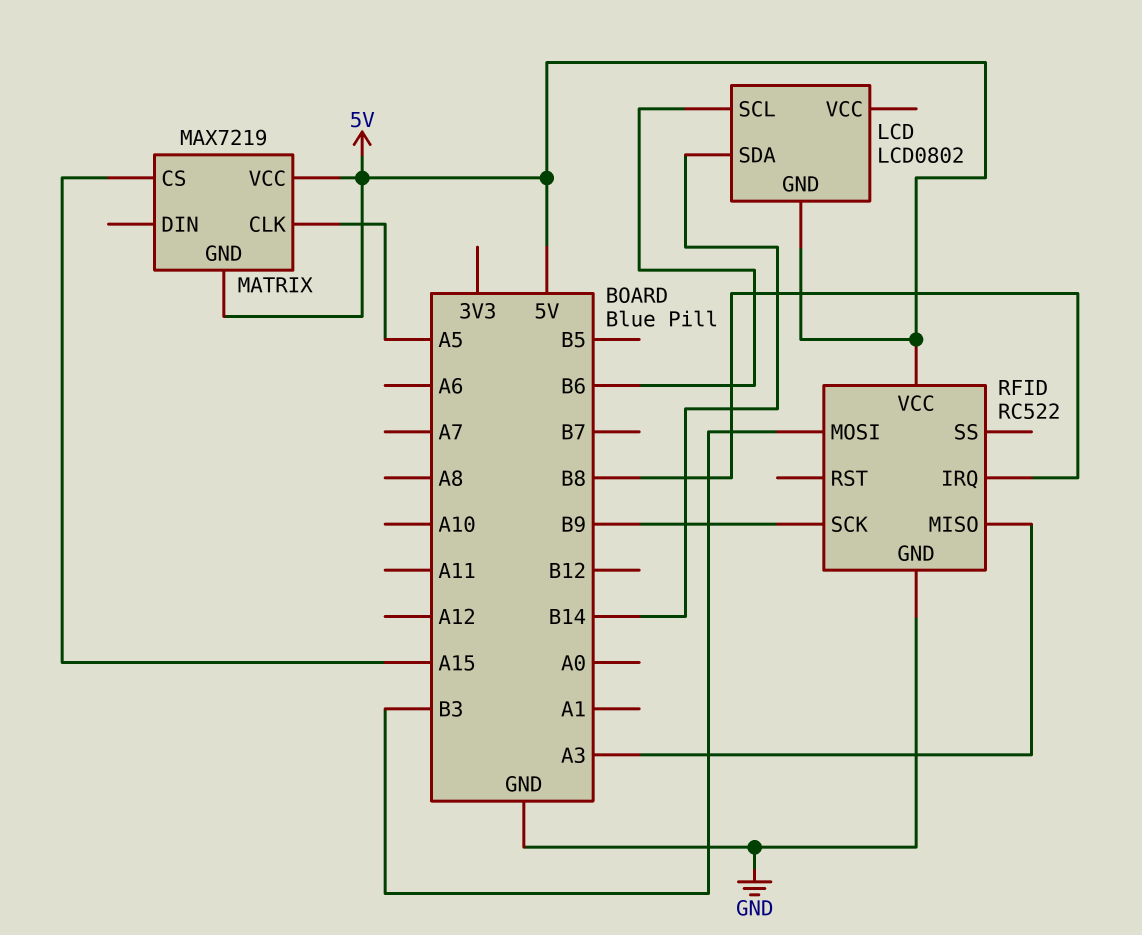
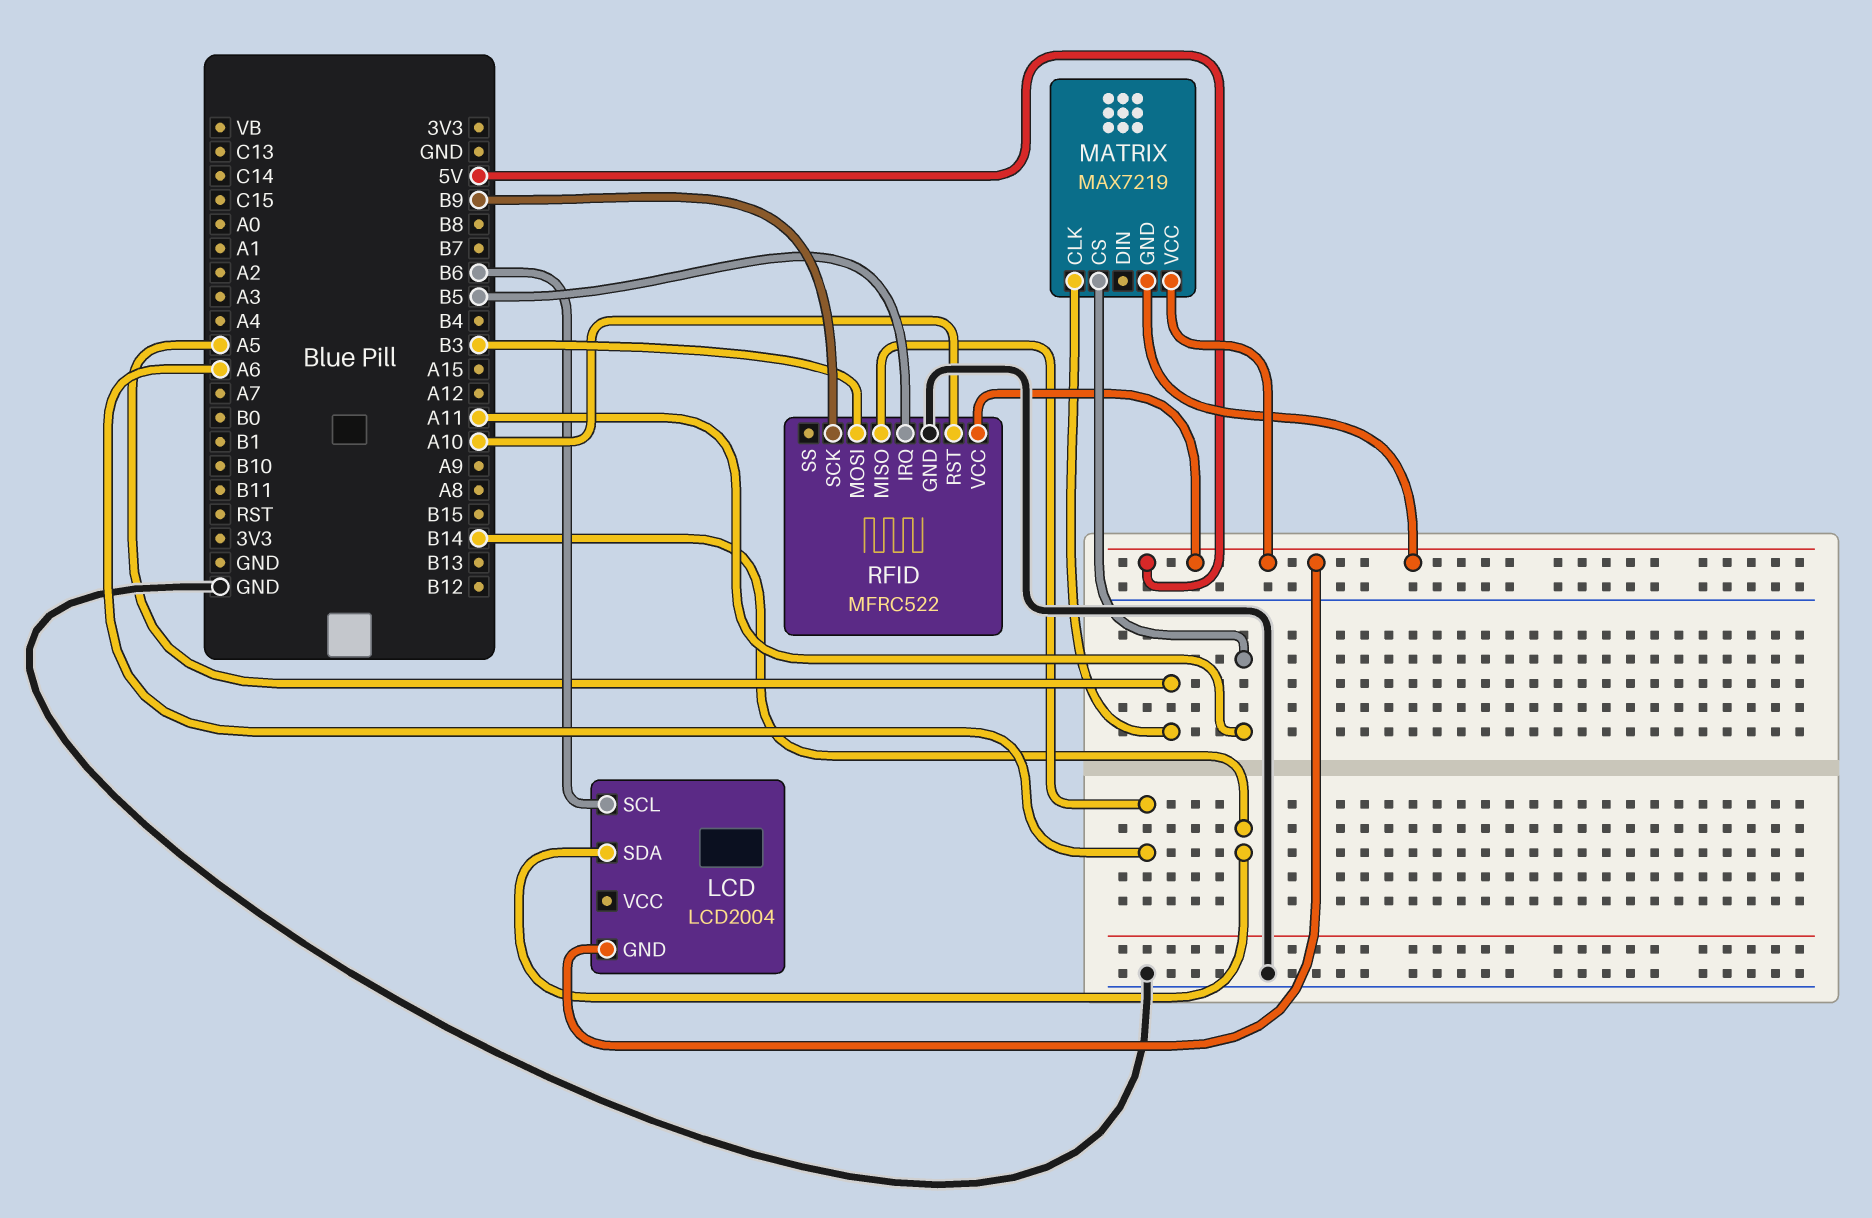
LCD: LCD0802 -> LCD2004
MATRIX pin CS: A15 -> A11
RFID: RC522 -> MFRC522
RFID pin IRQ: B8 -> B5
RFID pin MISO: A3 -> A6
RFID pin RST: none -> A10

